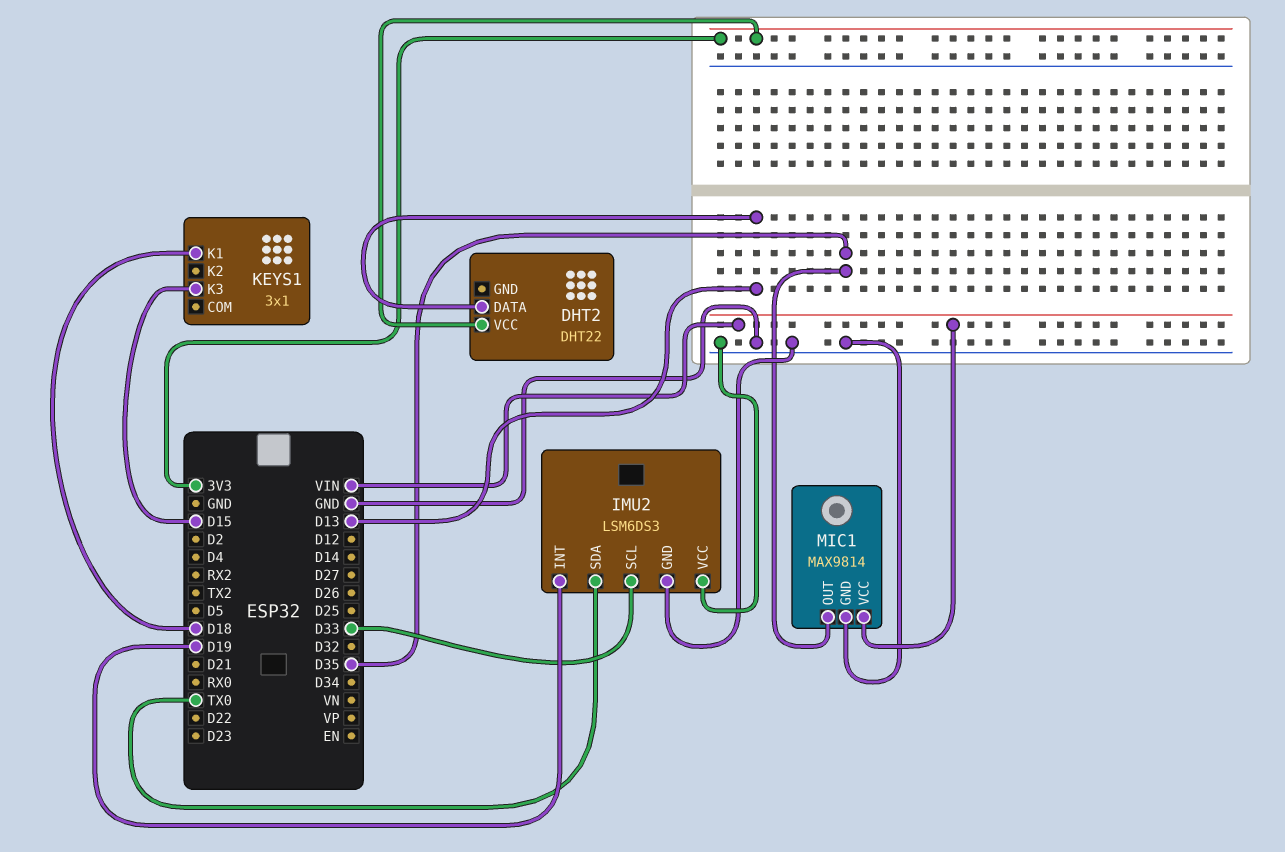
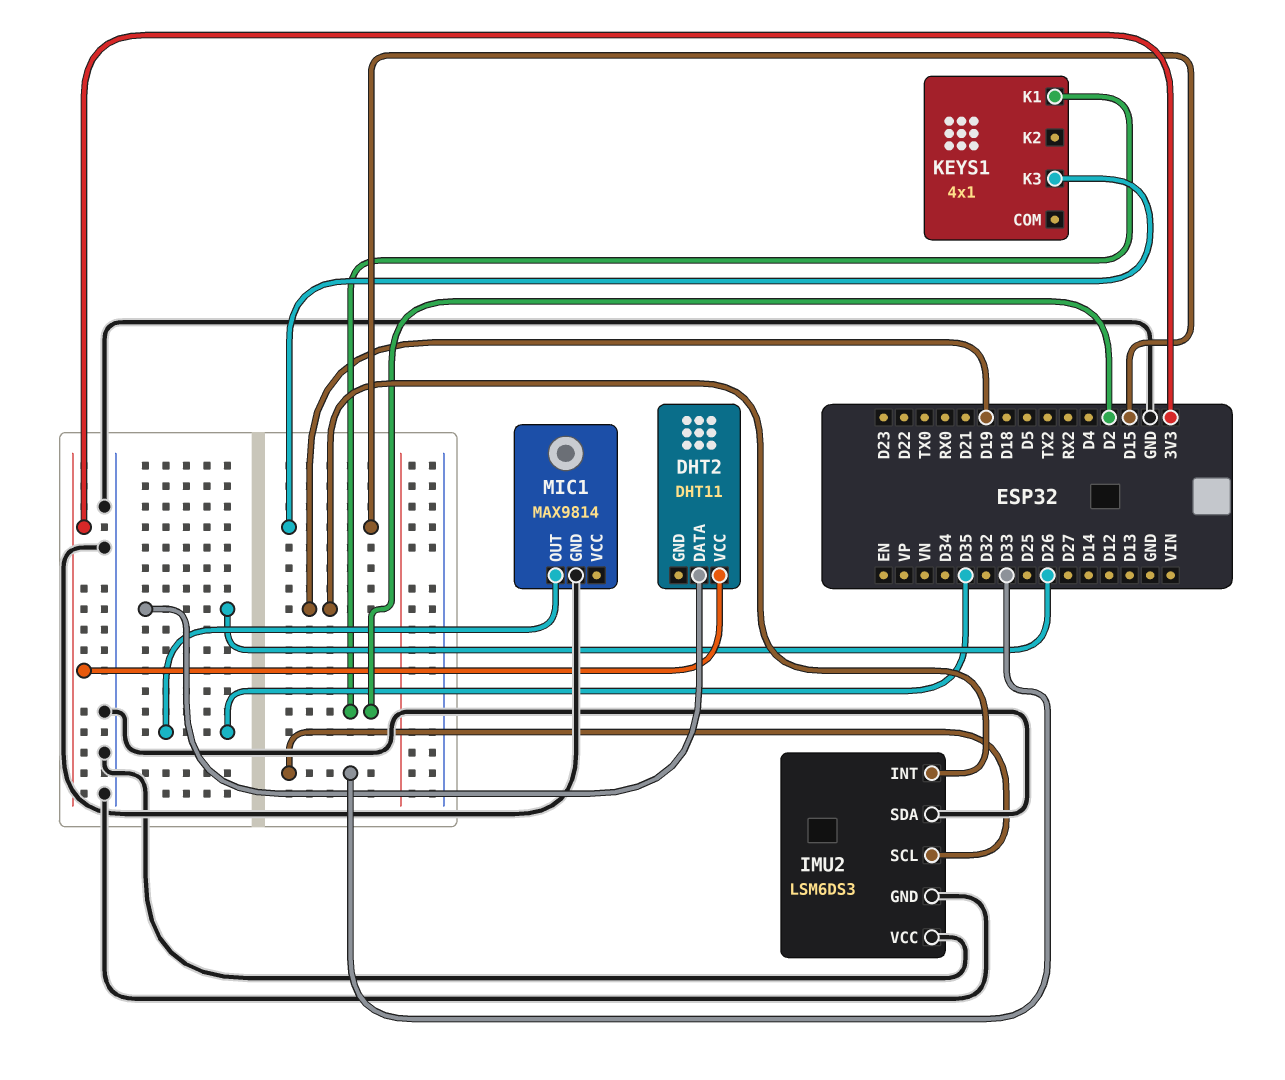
DHT2: DHT22 -> DHT11
DHT2 pin DATA: D13 -> D26
IMU2 pin SDA: TX0 -> GND
KEYS1: 3x1 -> 4x1
KEYS1 pin K1: D18 -> D2
MIC1 pin VCC: VIN -> none

